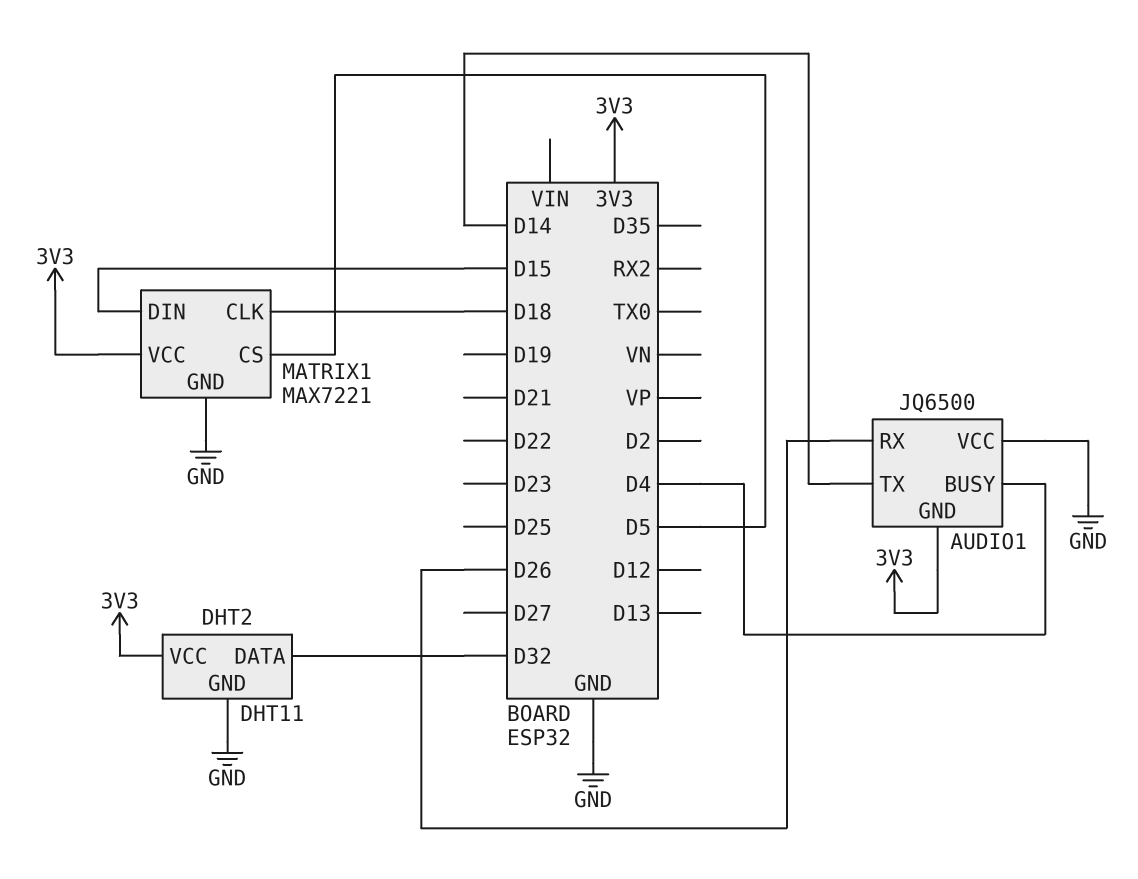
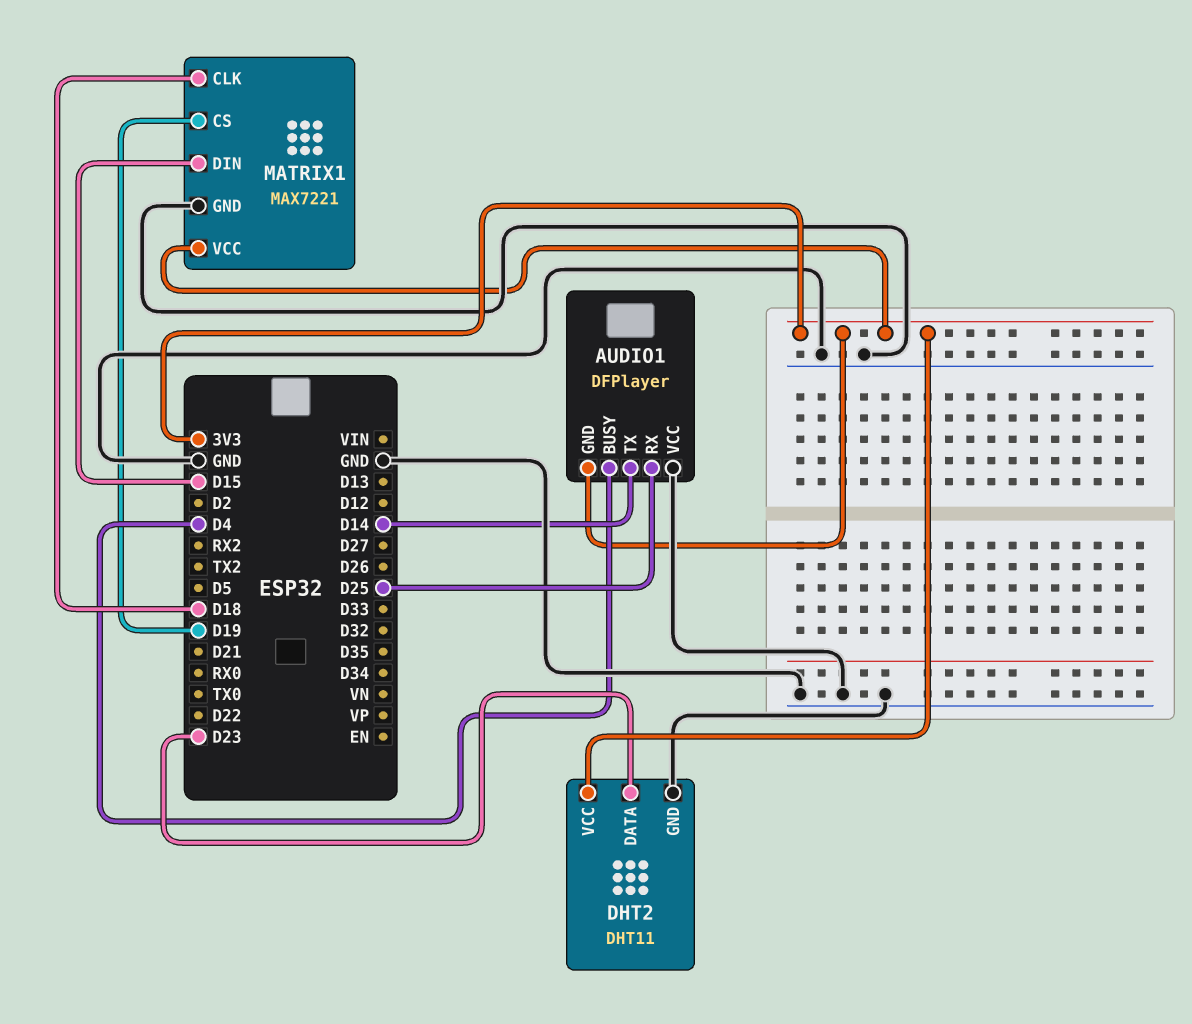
AUDIO1: JQ6500 -> DFPlayer
AUDIO1 pin RX: D26 -> D25
DHT2 pin DATA: D32 -> D23
MATRIX1 pin CS: D5 -> D19

